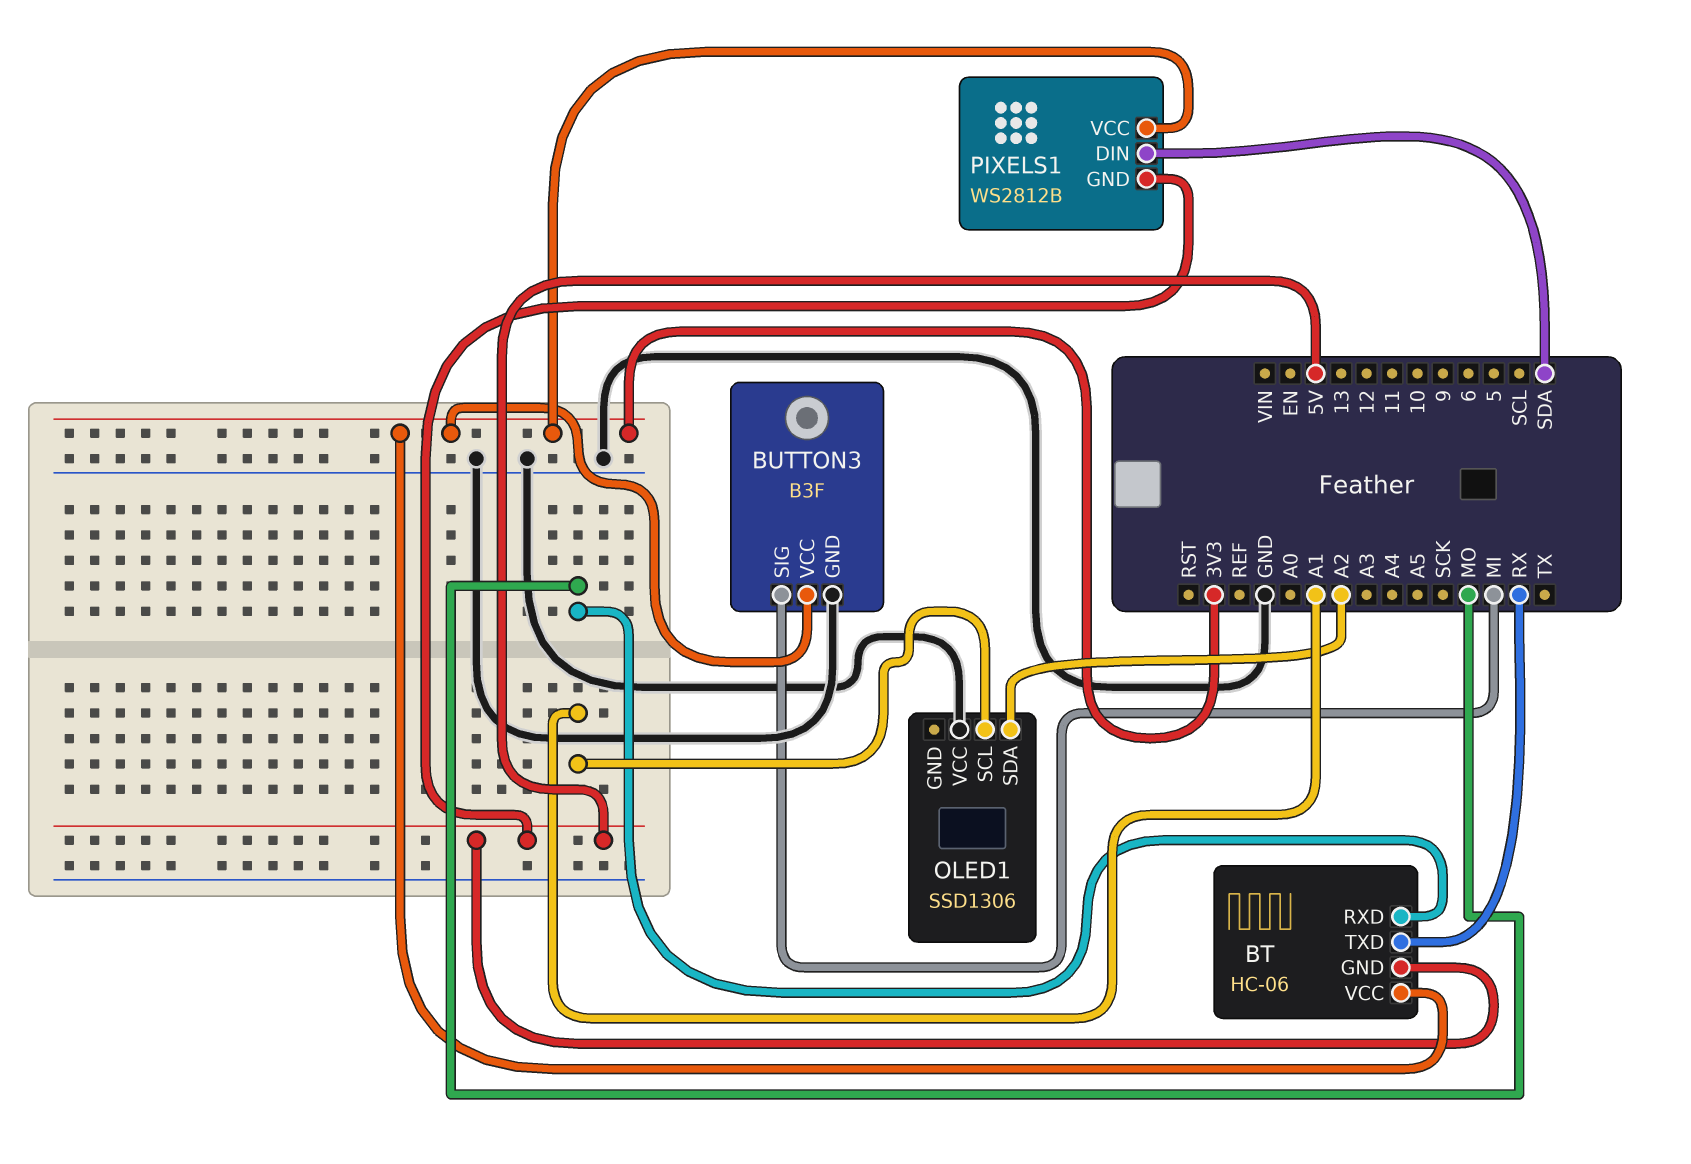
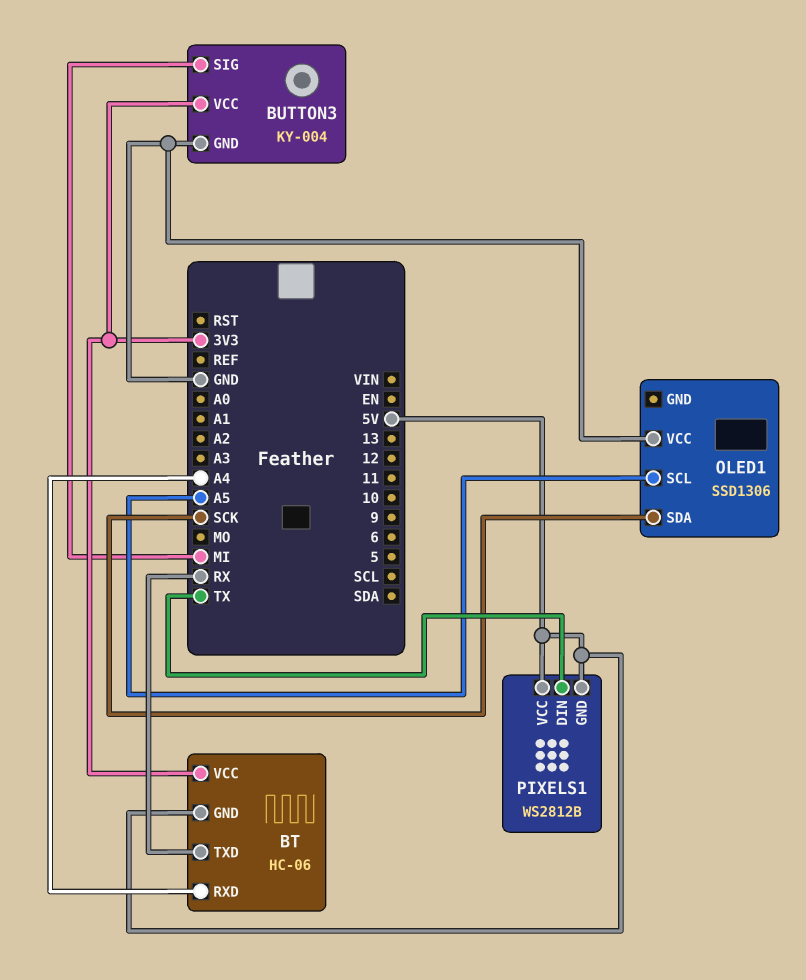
BT pin RXD: MO -> A4
BUTTON3: B3F -> KY-004
OLED1 pin SCL: A1 -> A5
OLED1 pin SDA: A2 -> SCK
PIXELS1 pin DIN: SDA -> TX
PIXELS1 pin VCC: 3V3 -> 5V

